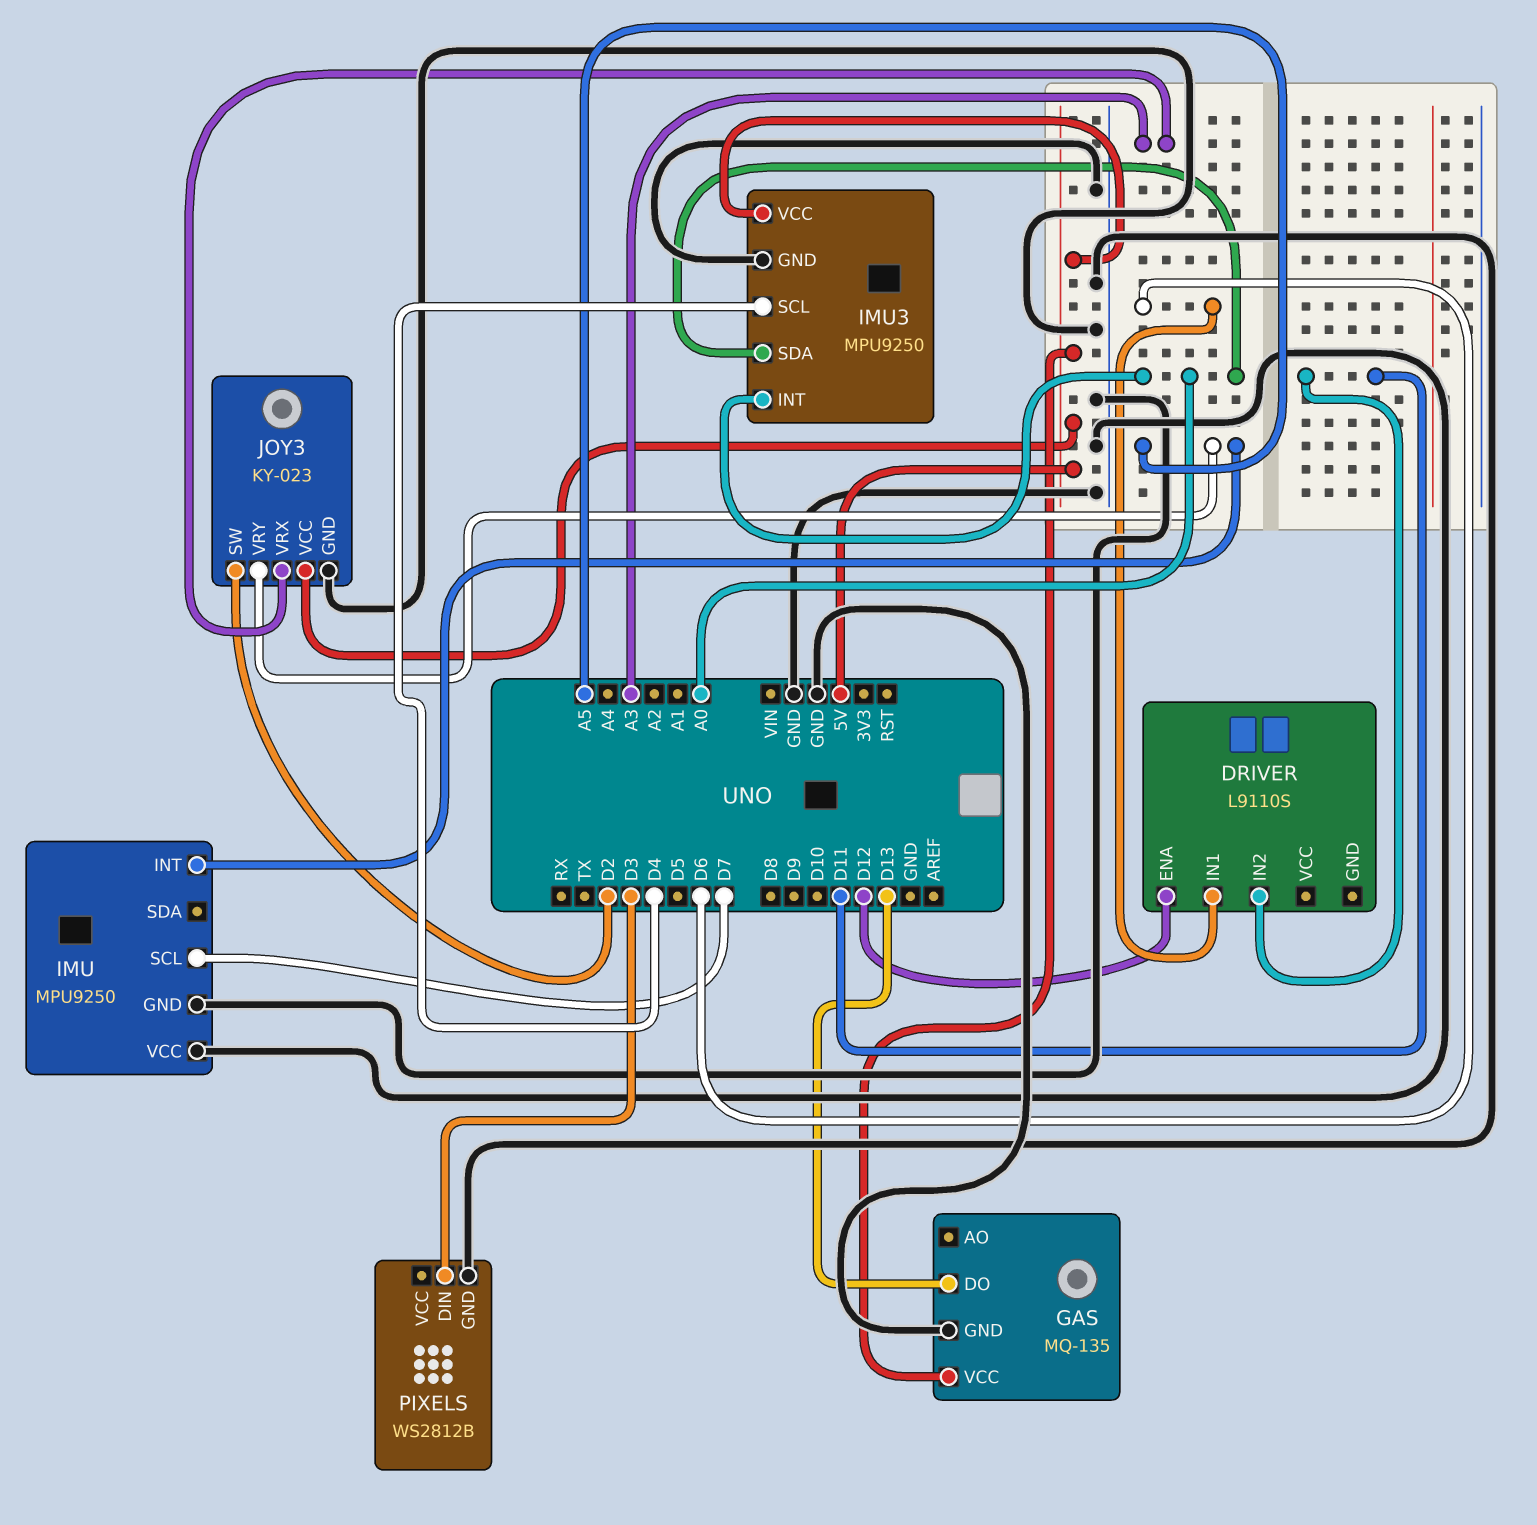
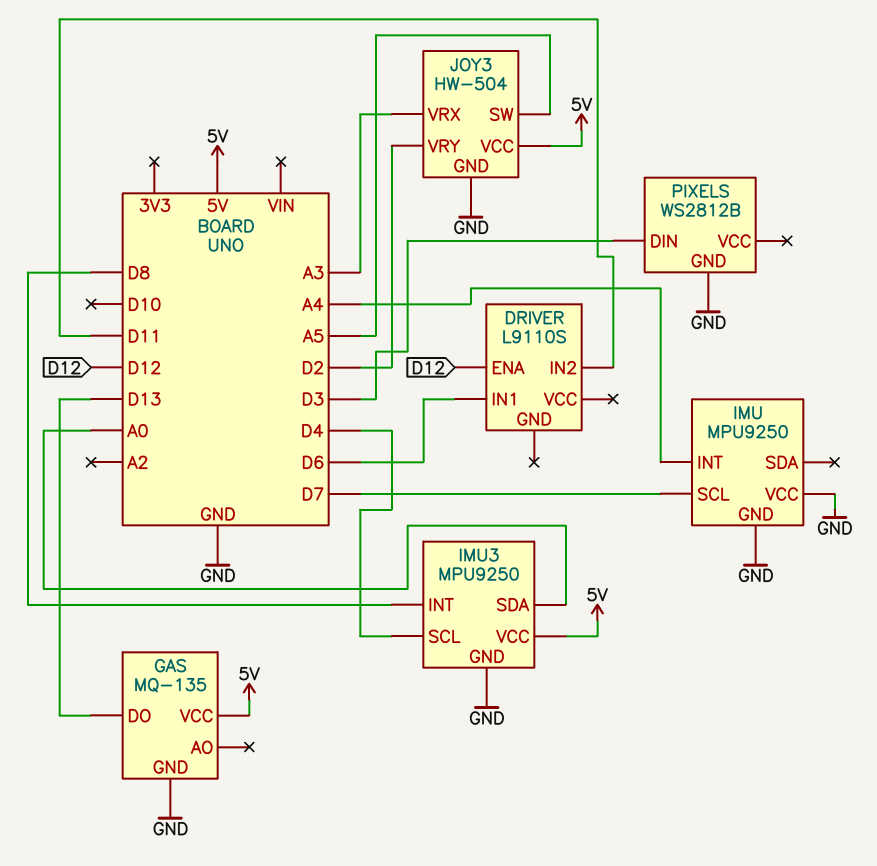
IMU pin INT: A5 -> A4
IMU3 pin INT: A0 -> D8
JOY3: KY-023 -> HW-504
JOY3 pin SW: D2 -> A5
JOY3 pin VRY: A5 -> D2

